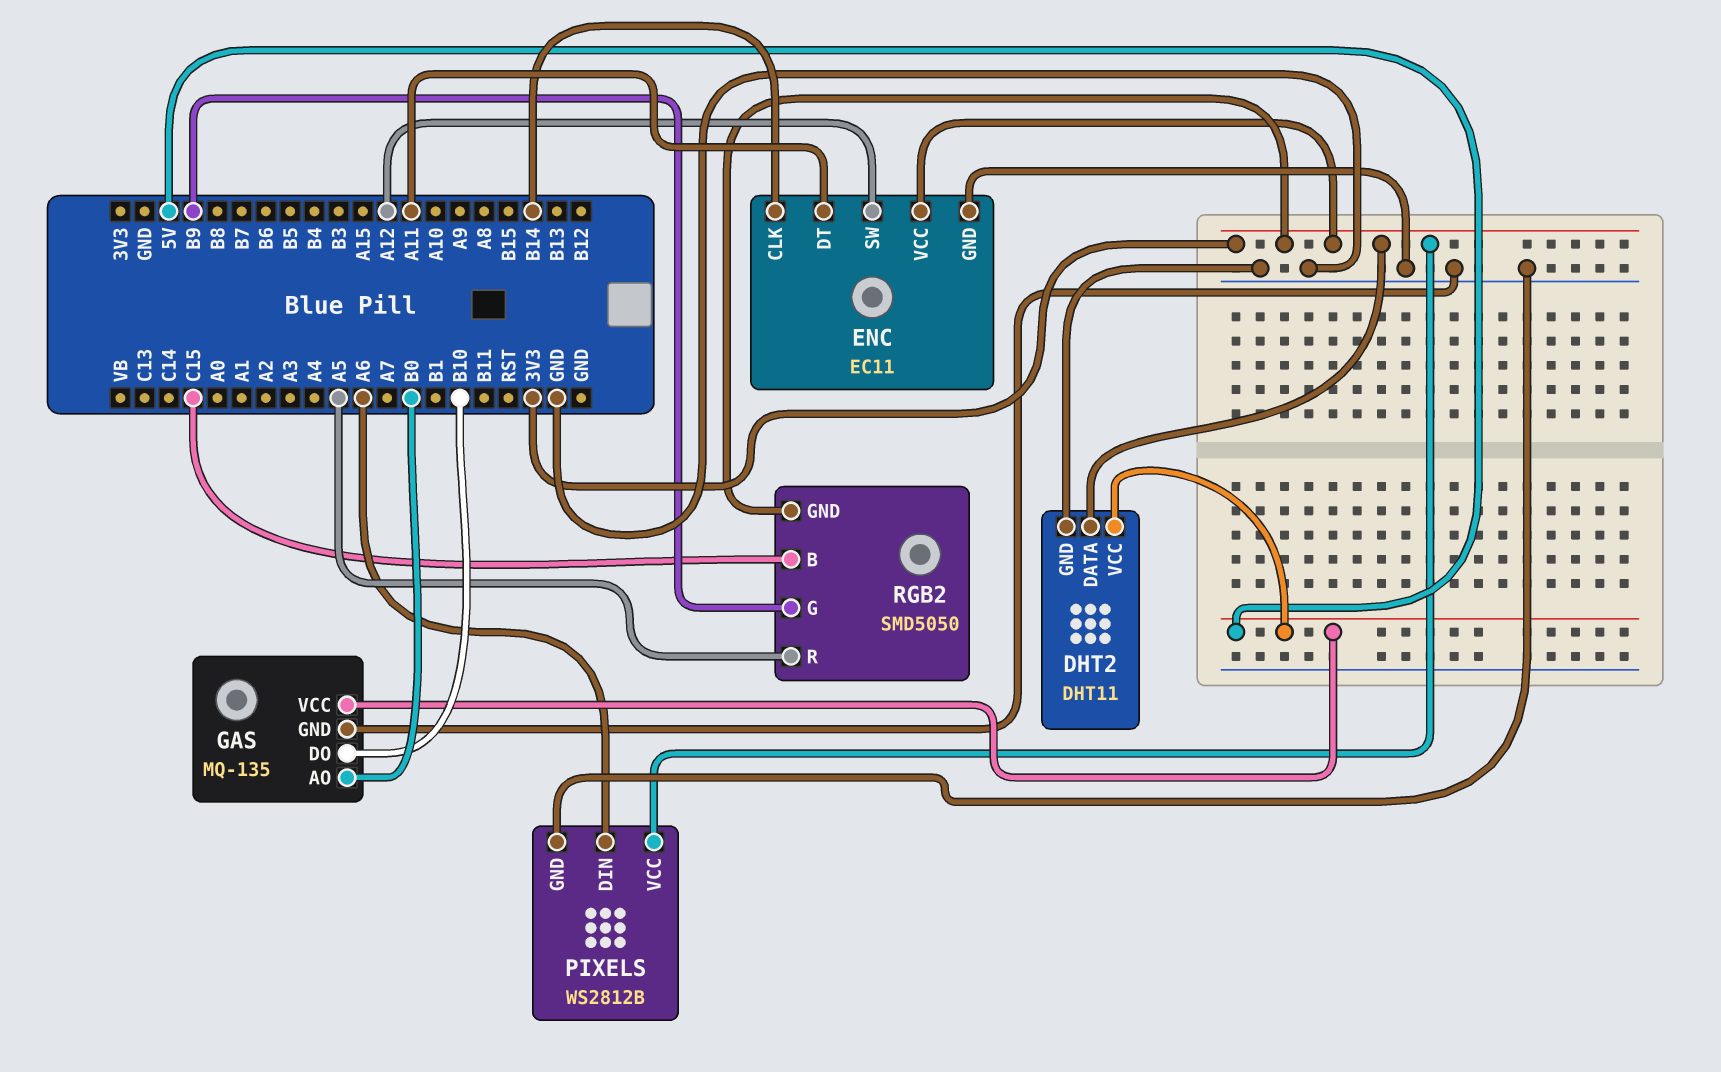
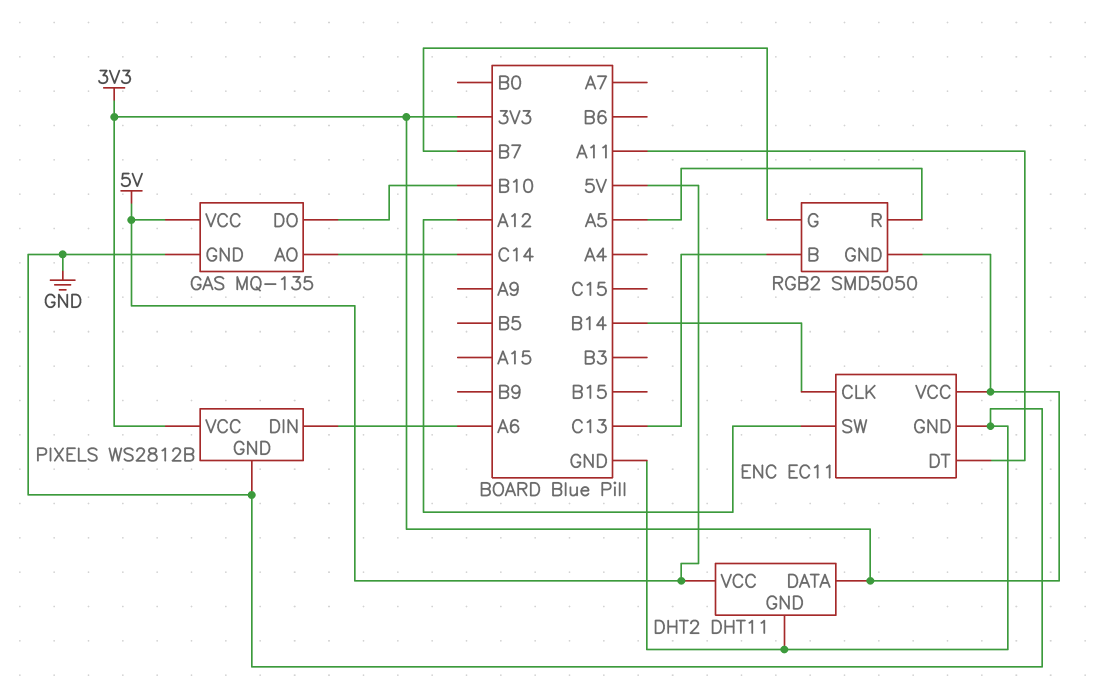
GAS pin AO: B0 -> C14
RGB2 pin B: C15 -> C13
RGB2 pin G: B9 -> B7

